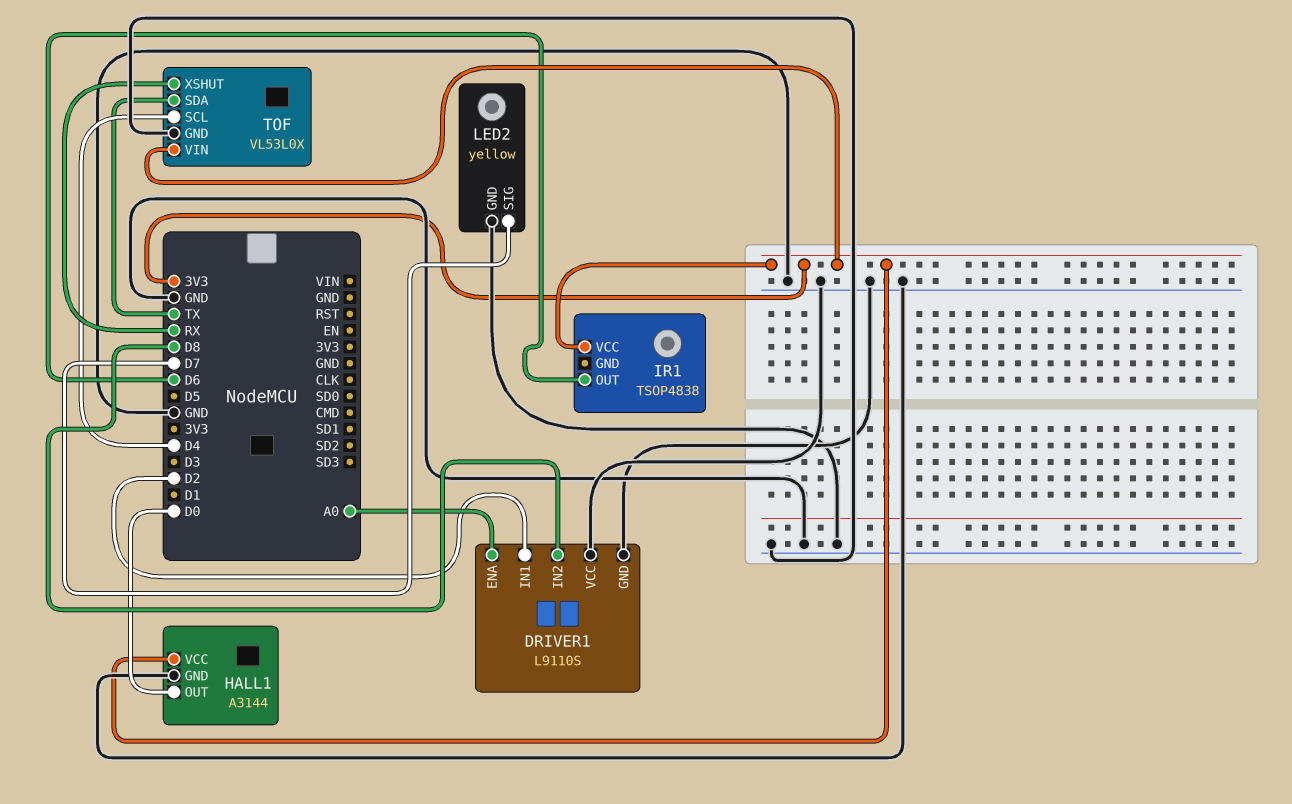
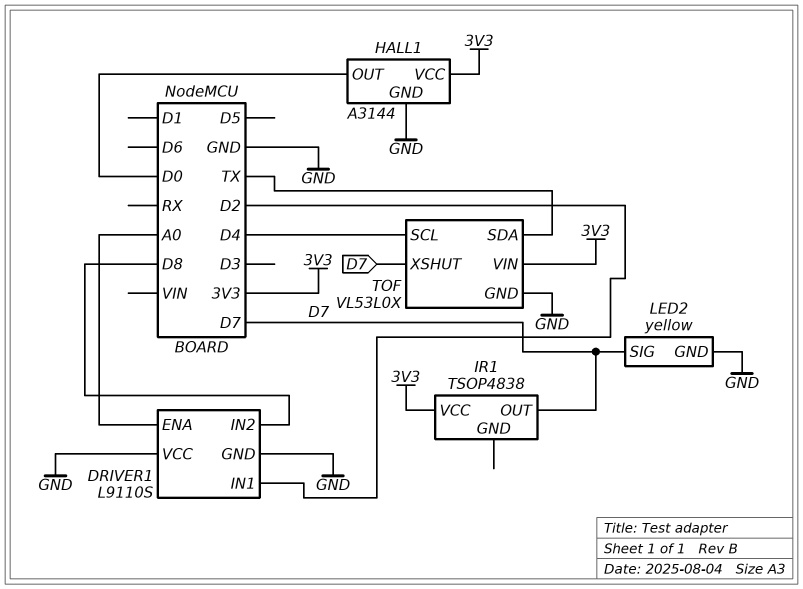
IR1 pin OUT: D6 -> D7
TOF pin XSHUT: RX -> D7

